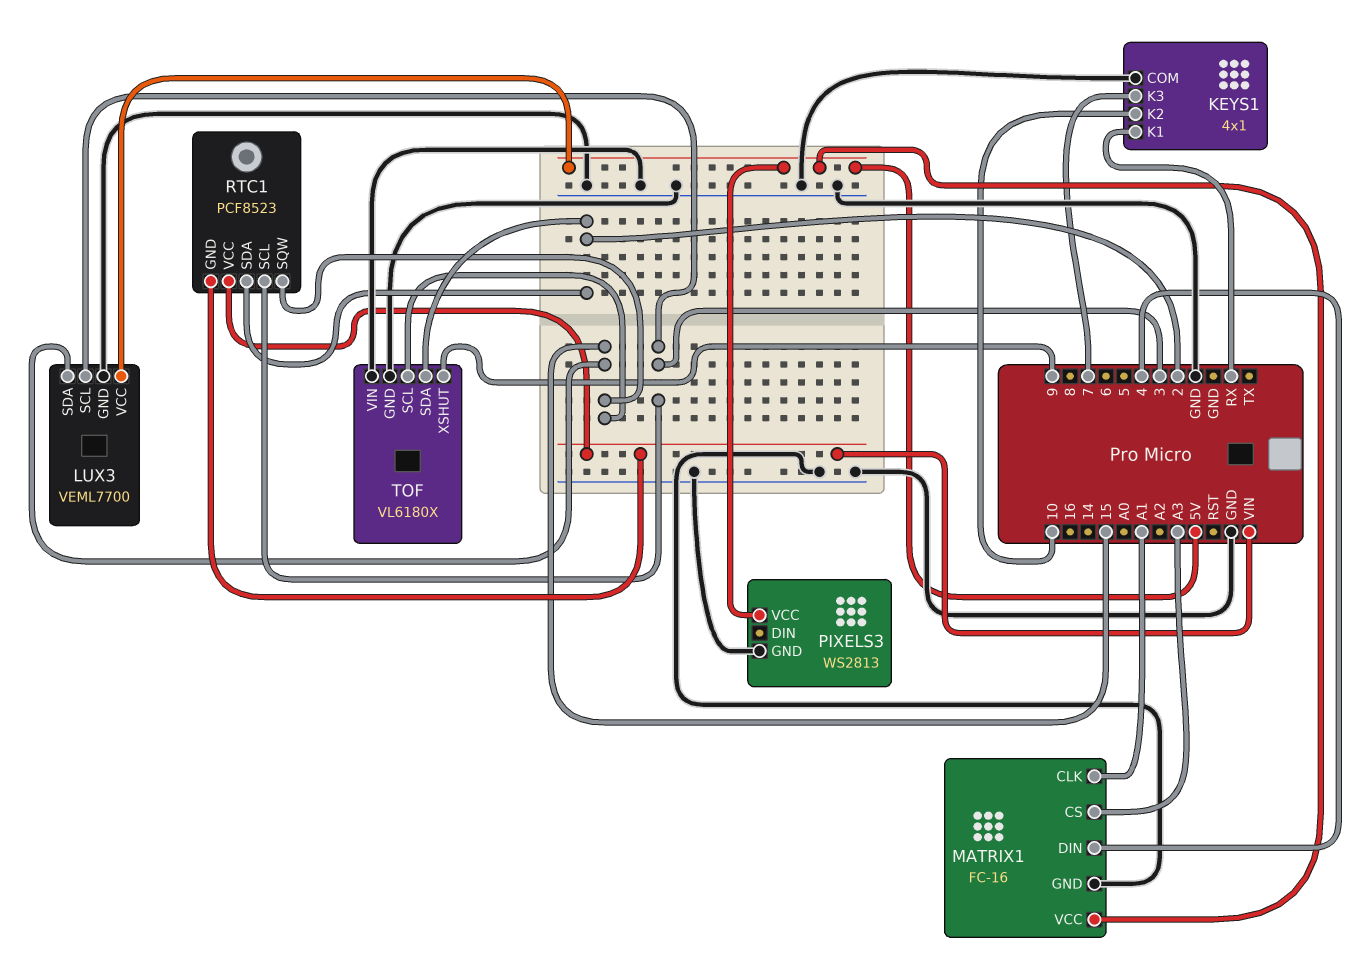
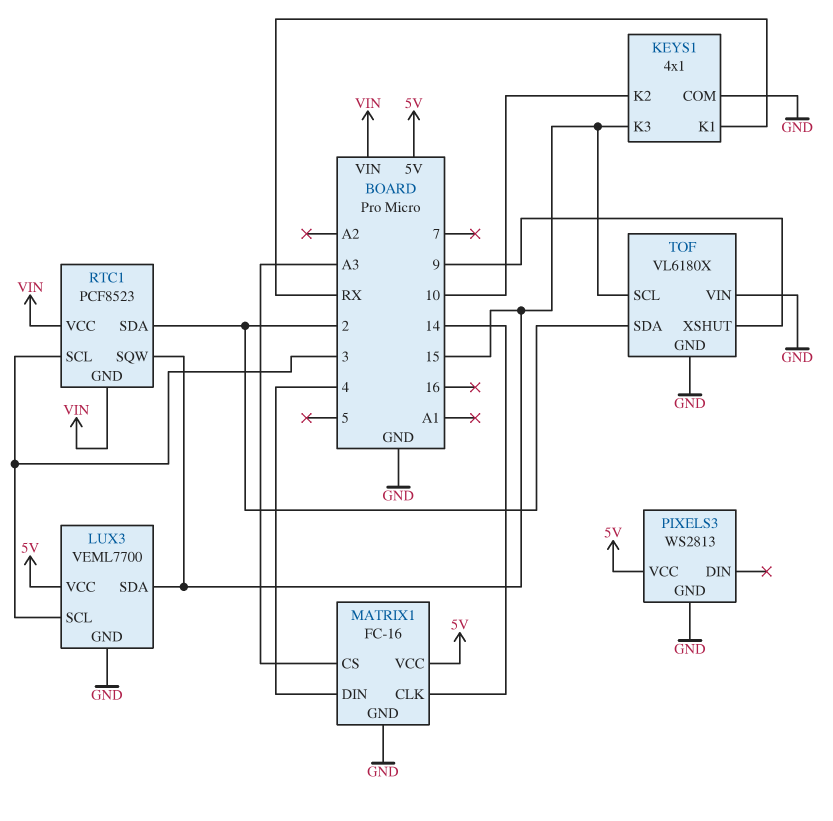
KEYS1 pin K3: 7 -> 15
MATRIX1 pin CLK: A1 -> 14

